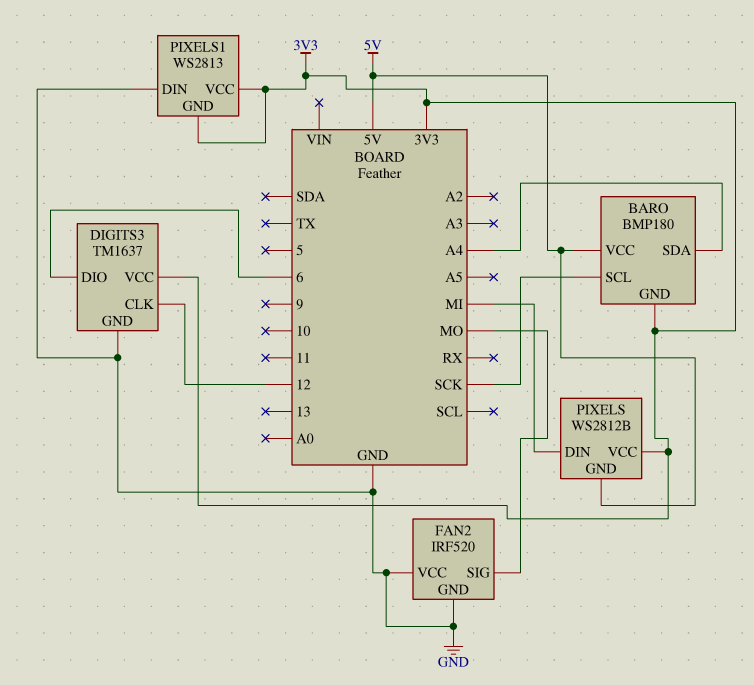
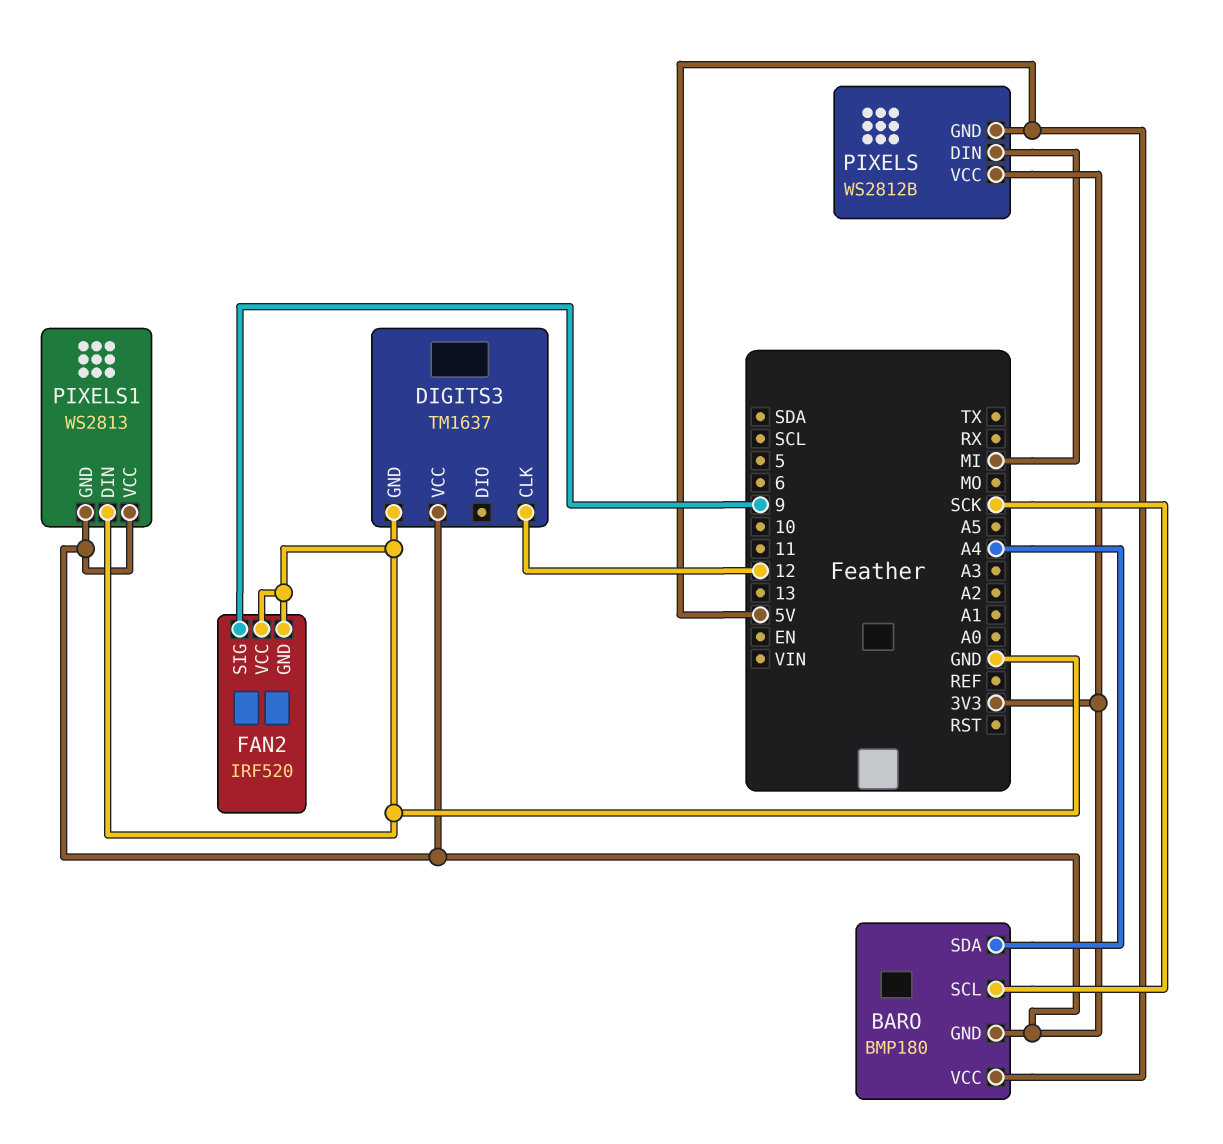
DIGITS3 pin DIO: 6 -> none
FAN2 pin SIG: MO -> 9

